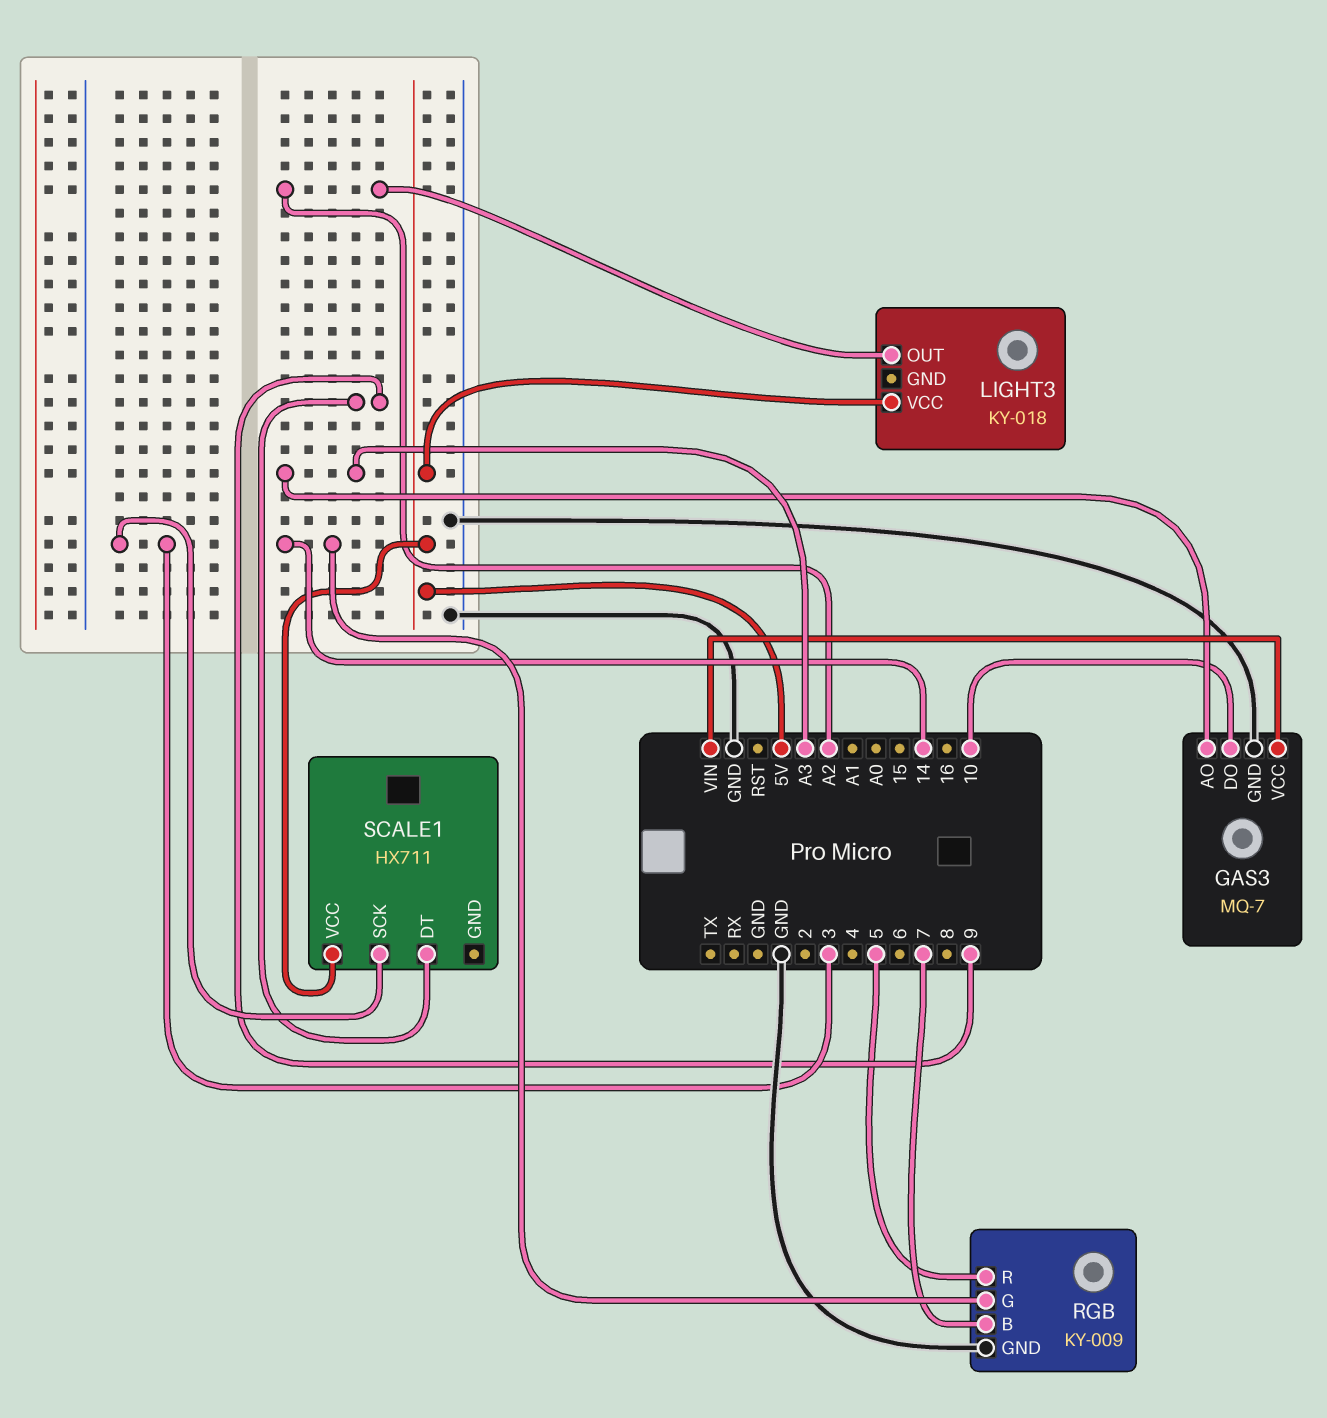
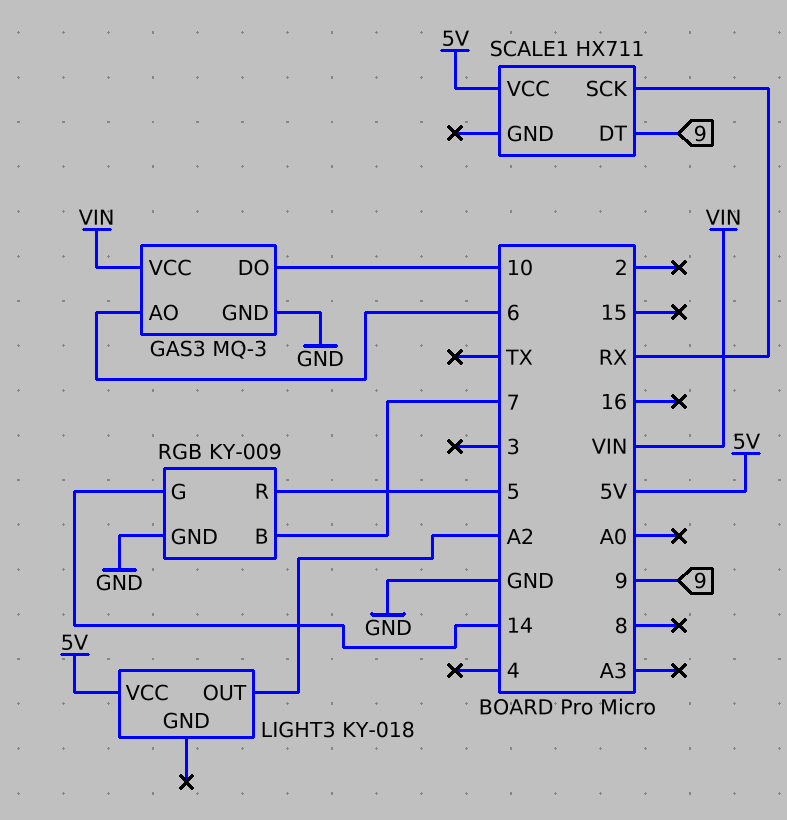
GAS3: MQ-7 -> MQ-3
GAS3 pin AO: A3 -> 6
SCALE1 pin SCK: 3 -> RX

